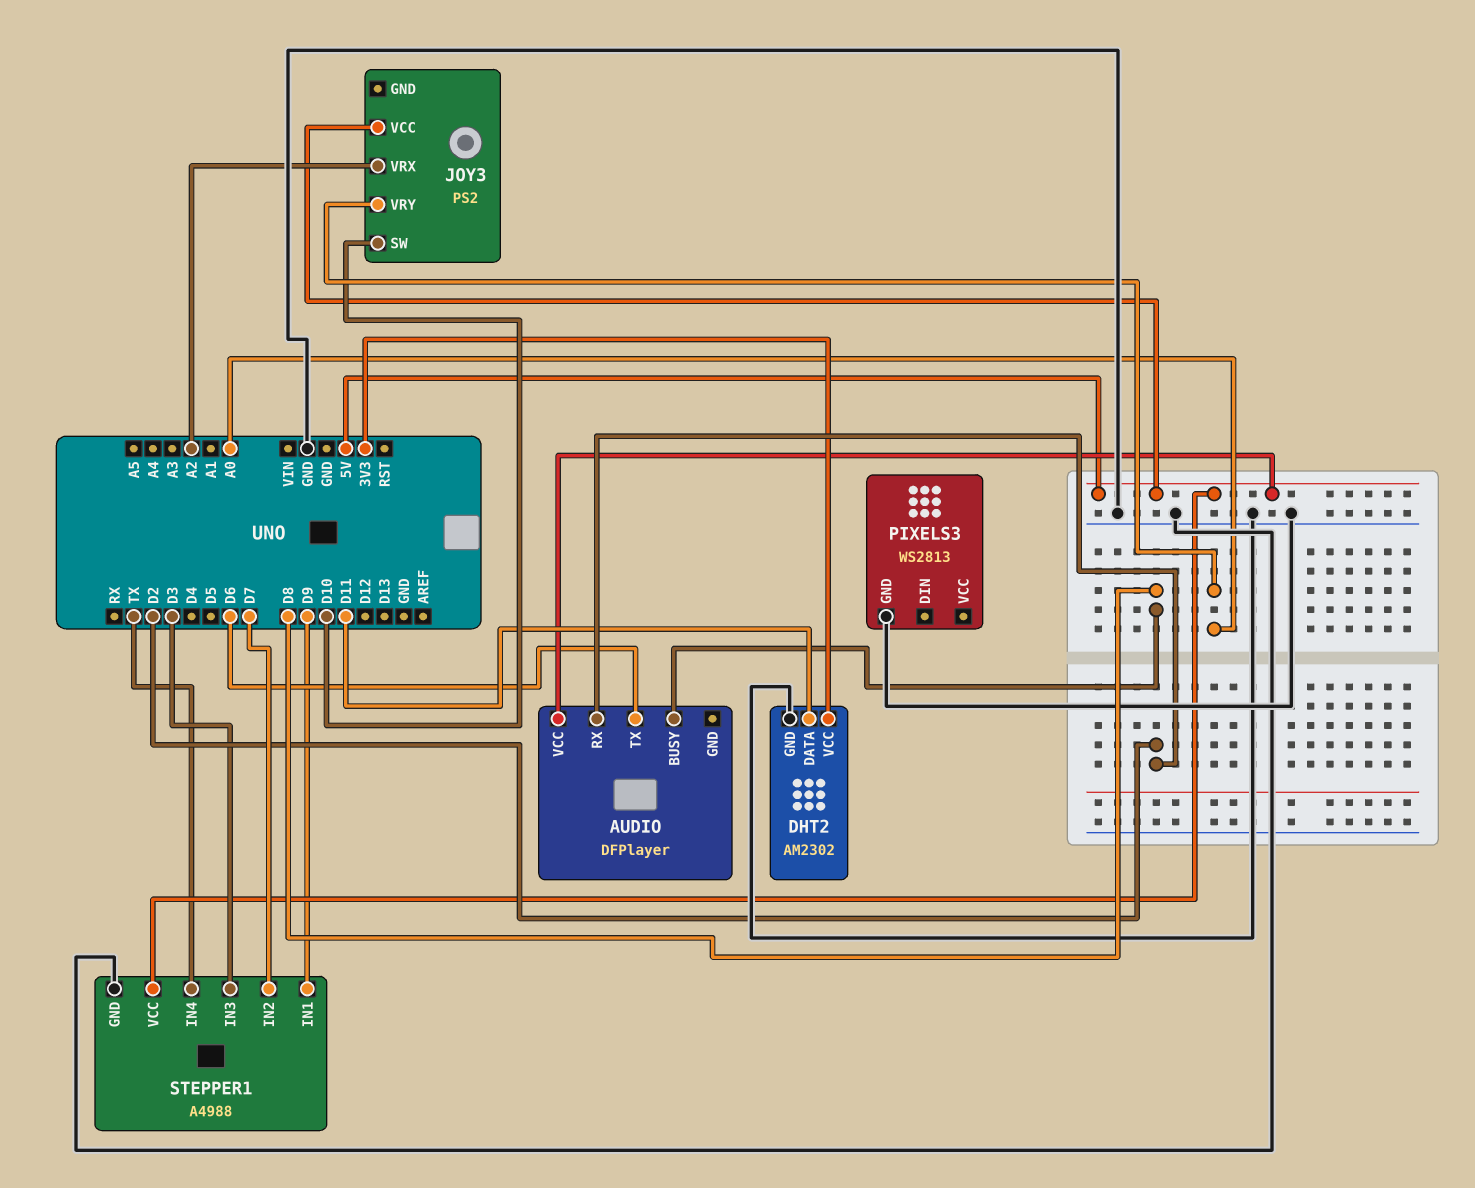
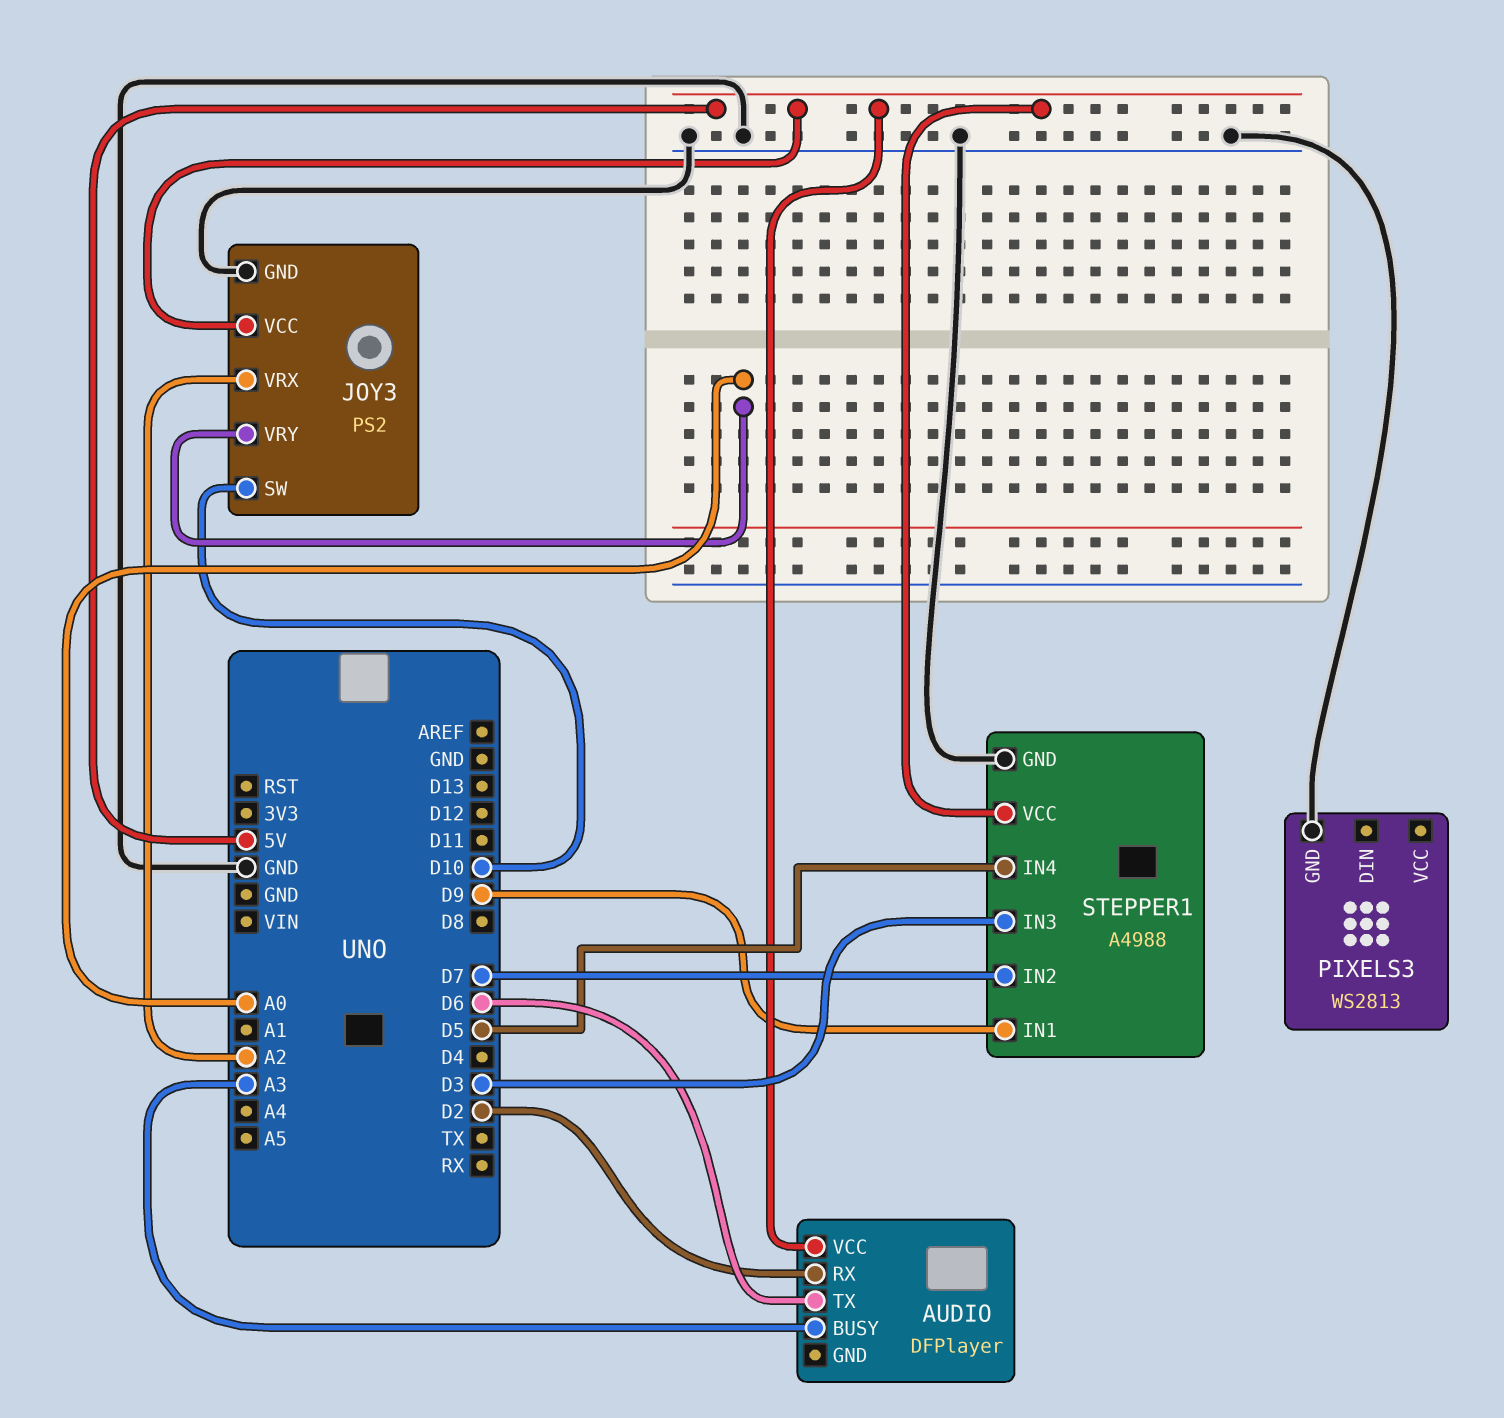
AUDIO pin BUSY: D8 -> A3
DHT2: AM2302 -> none
DHT2 pin DATA: D11 -> none
DHT2 pin GND: GND -> none
DHT2 pin VCC: 3V3 -> none
JOY3 pin GND: none -> GND
STEPPER1 pin IN4: TX -> D5

